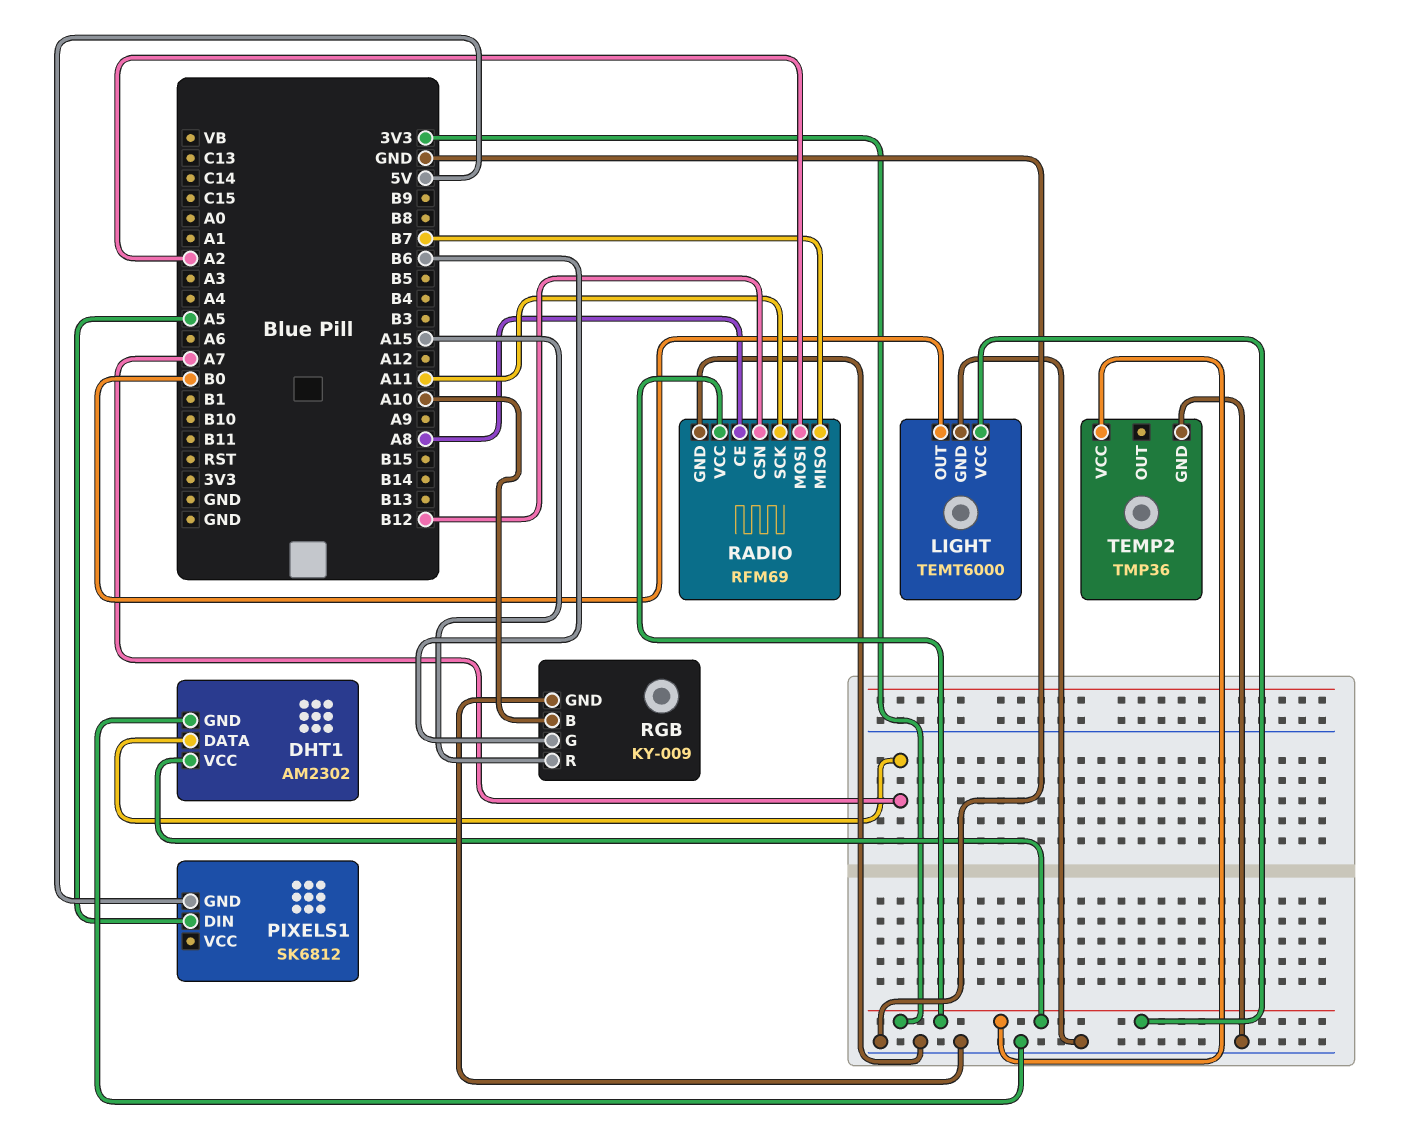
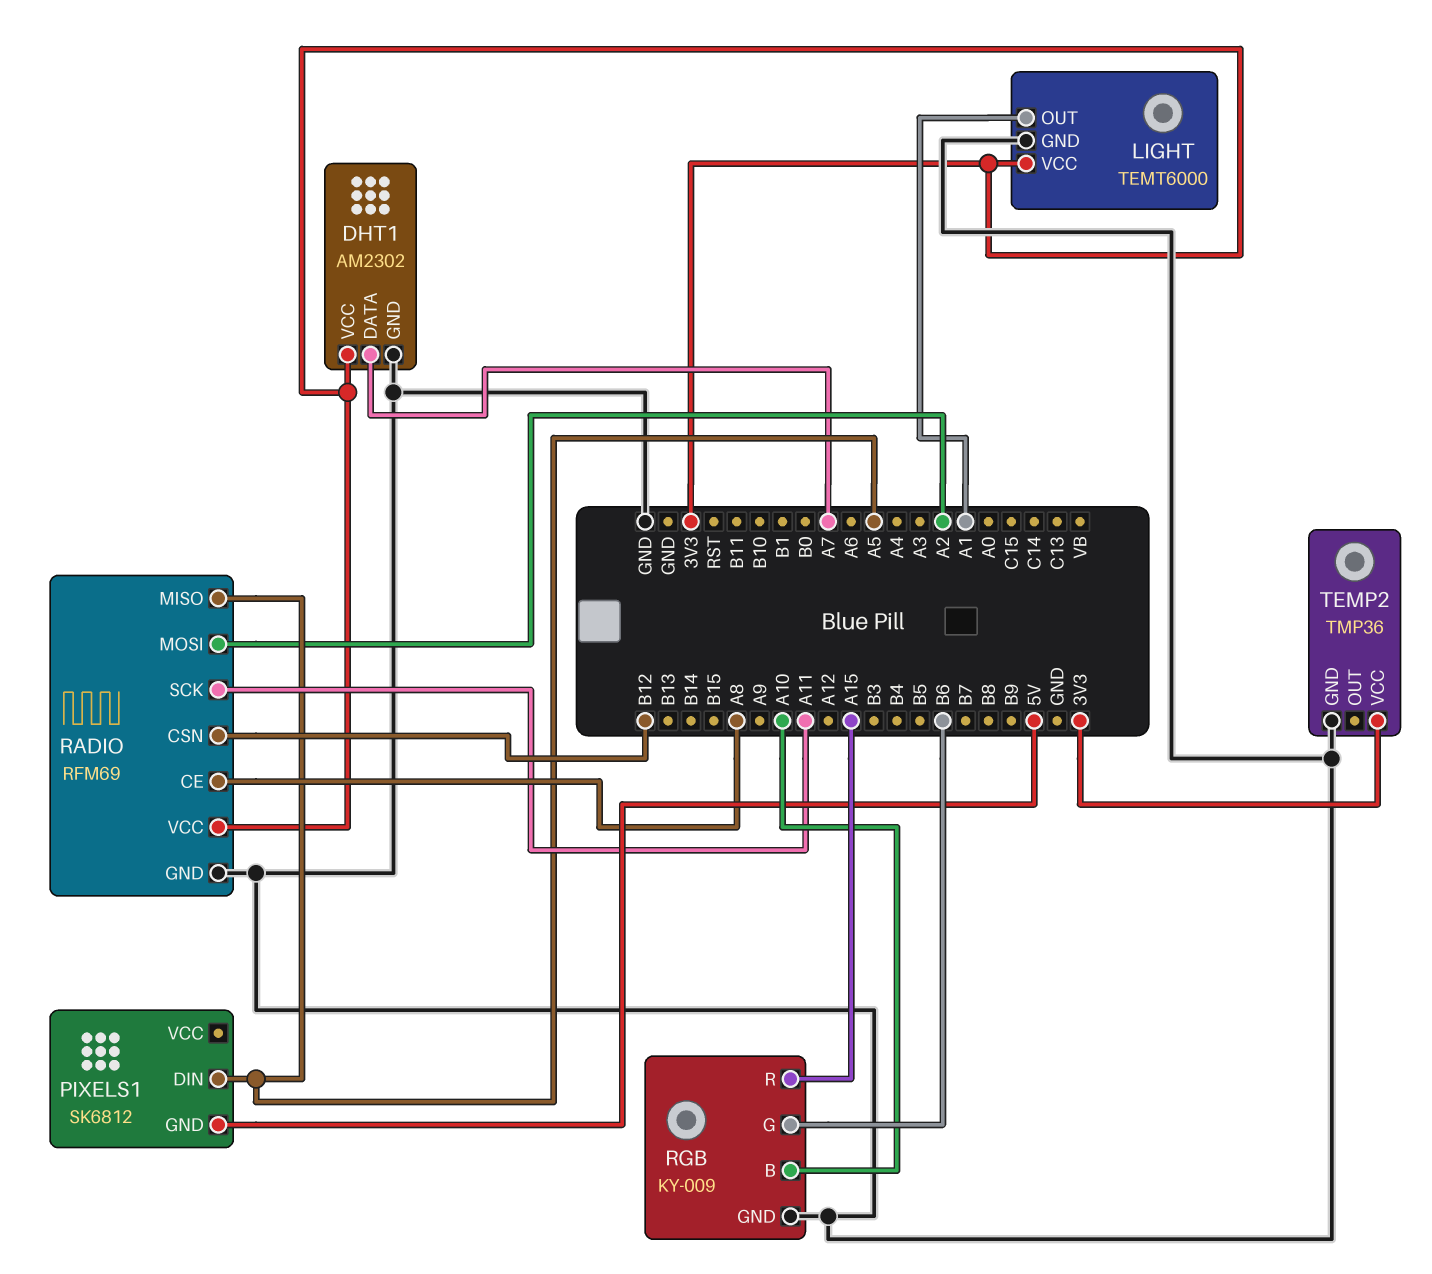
LIGHT pin OUT: B0 -> A1
RADIO pin MISO: B7 -> A5

